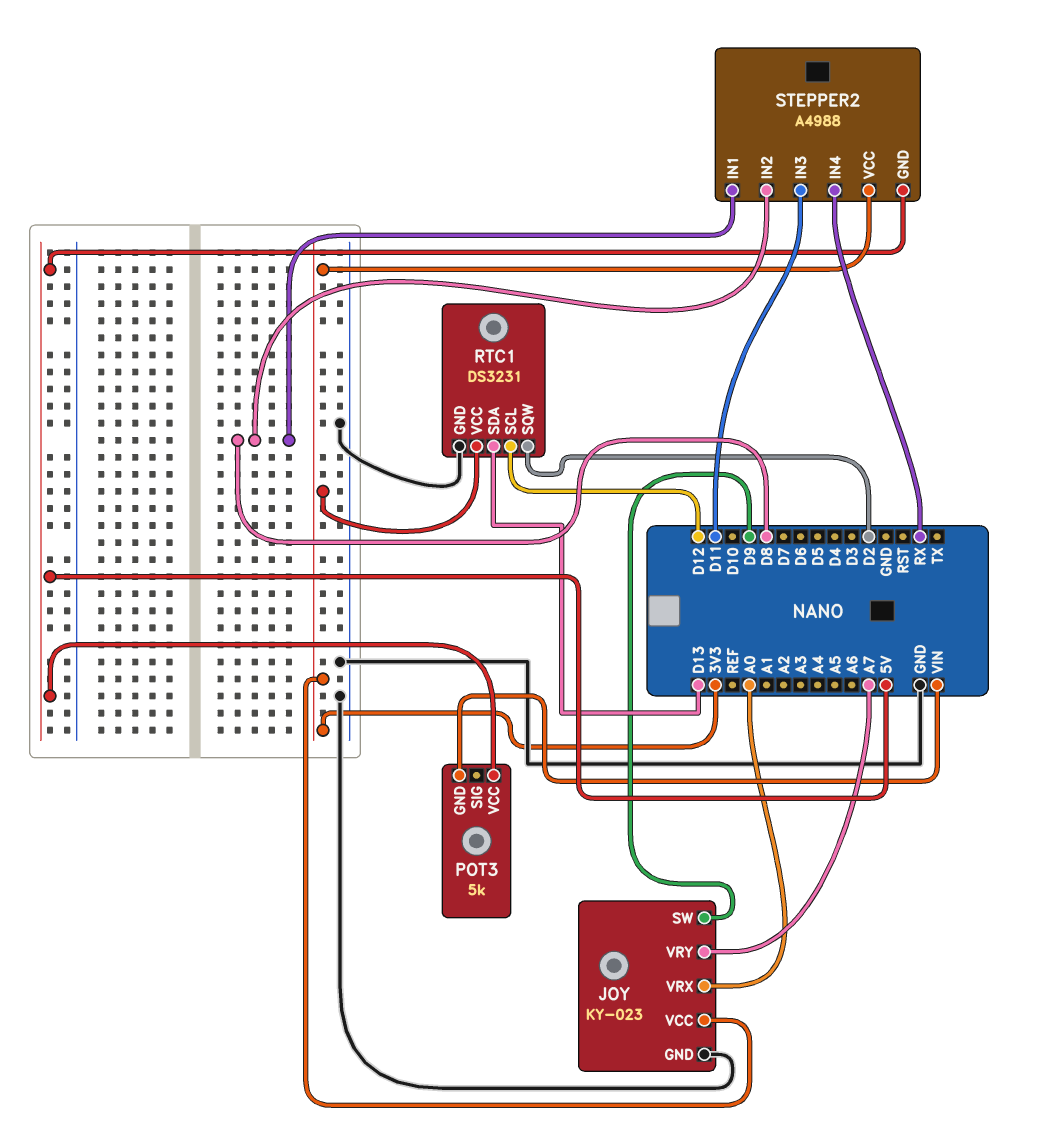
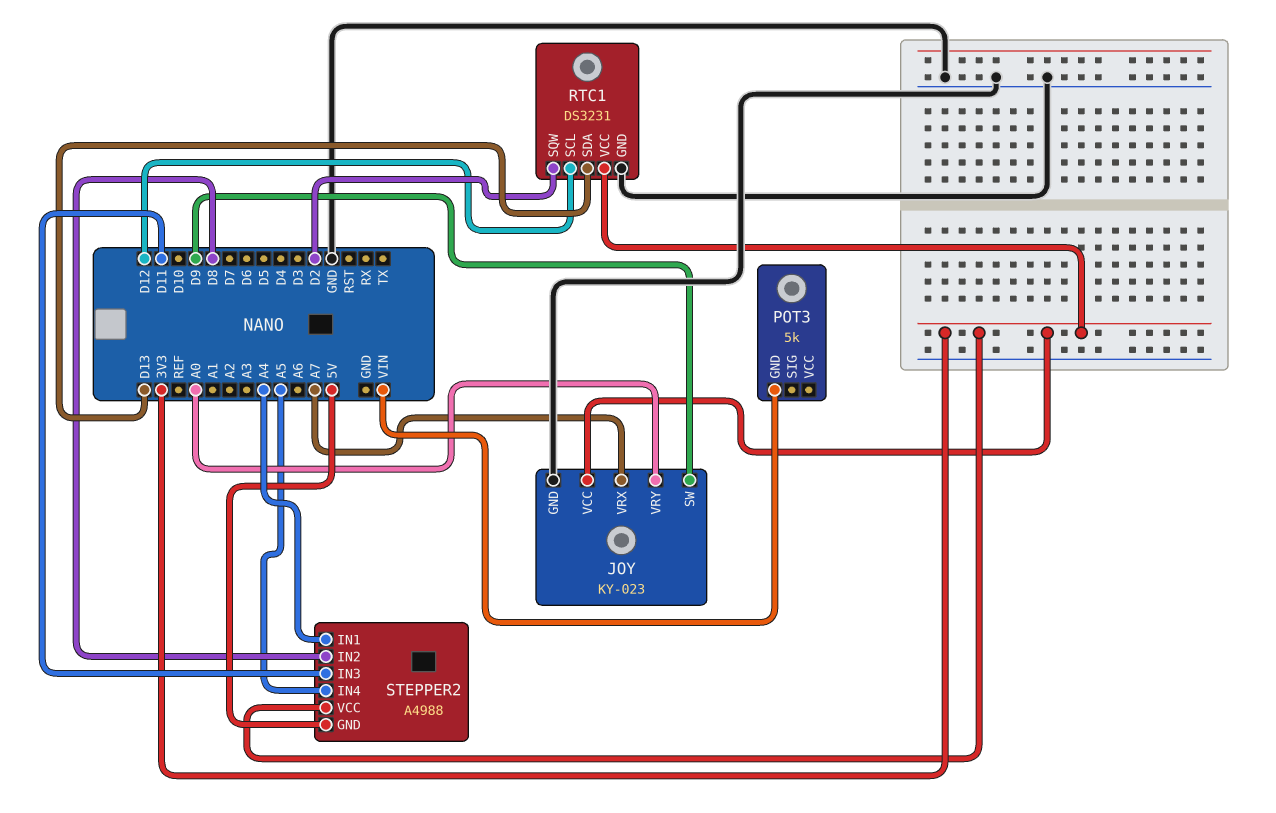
JOY pin VRX: A0 -> A7
JOY pin VRY: A7 -> A0
POT3 pin VCC: 5V -> none
STEPPER2 pin IN1: D8 -> A4
STEPPER2 pin IN4: RX -> A5

